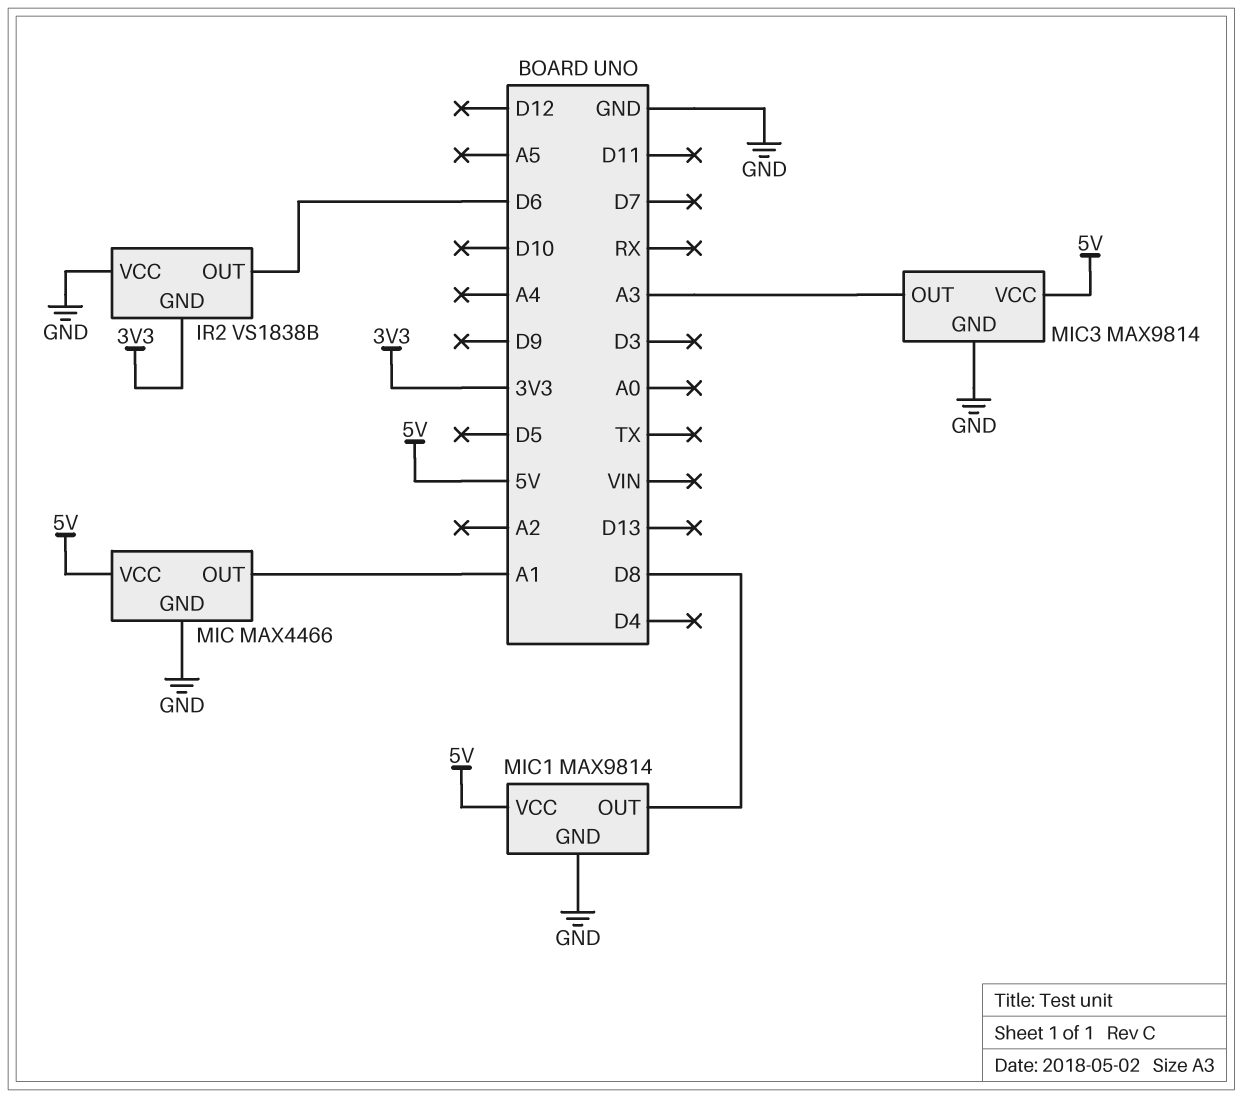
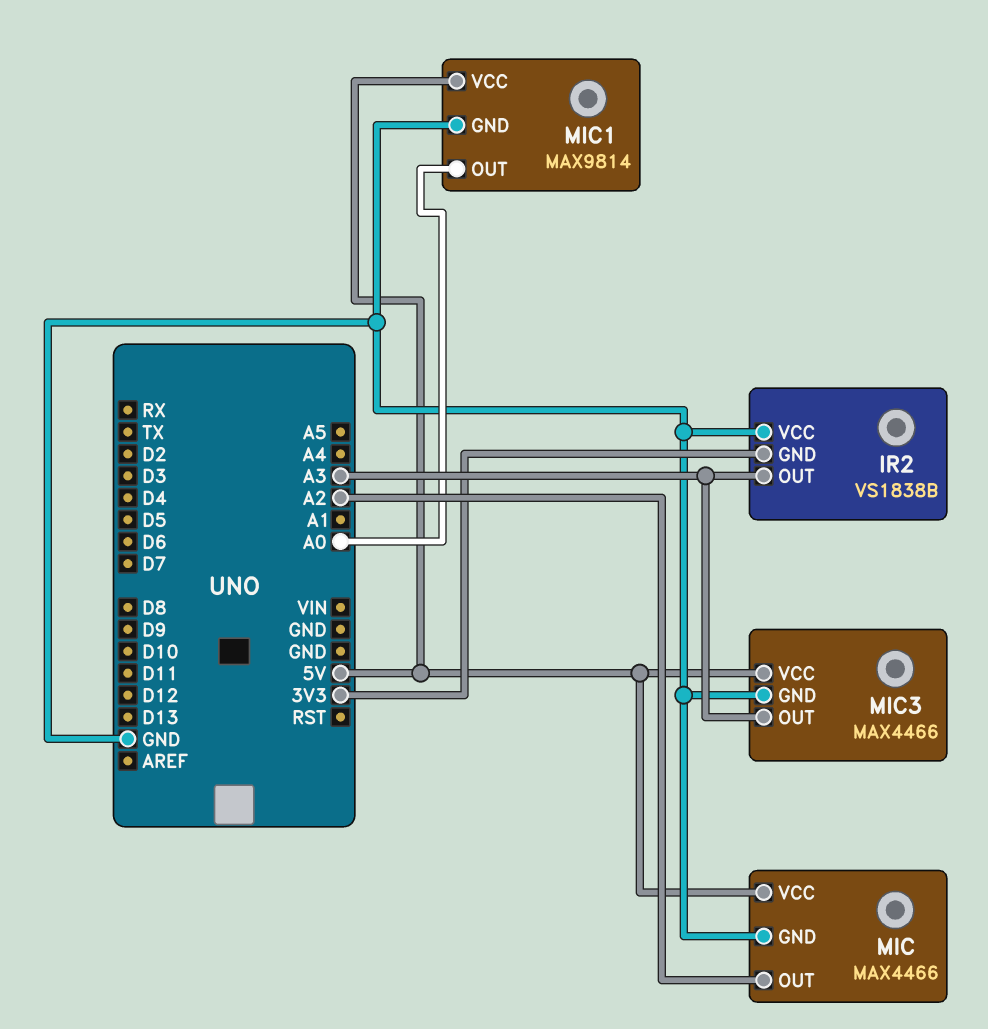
IR2 pin OUT: D6 -> A3
MIC pin OUT: A1 -> A2
MIC1 pin OUT: D8 -> A0
MIC3: MAX9814 -> MAX4466

